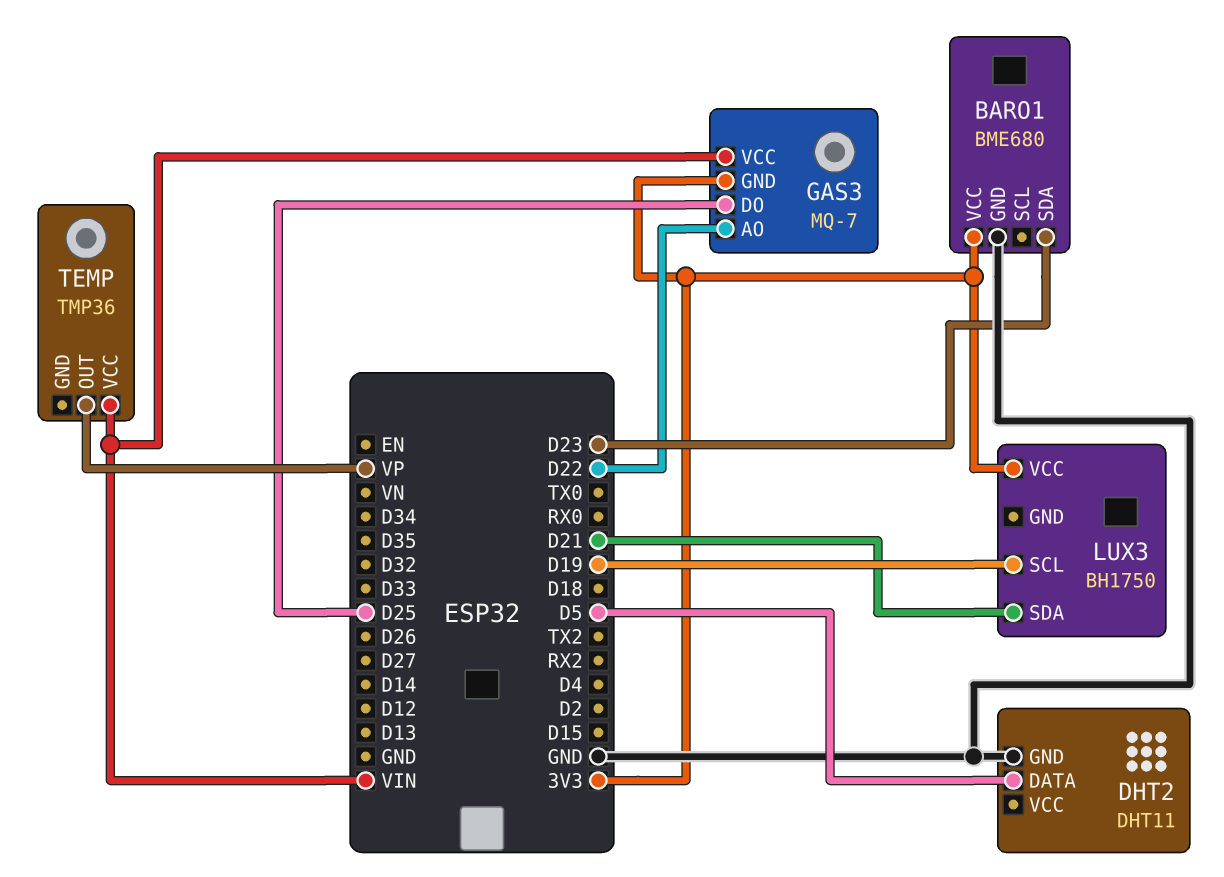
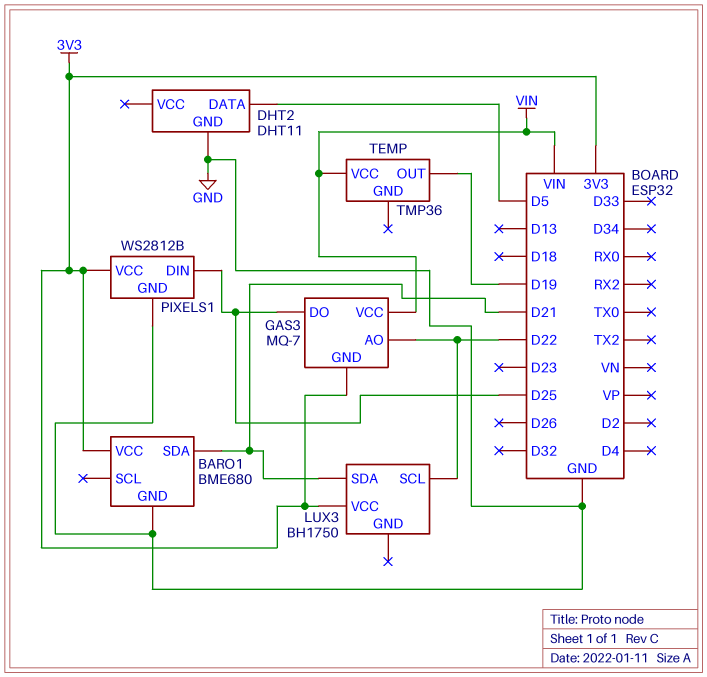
BARO1 pin SDA: D23 -> D21
LUX3 pin SCL: D19 -> D22
PIXELS1: none -> WS2812B
PIXELS1 pin DIN: none -> D25
PIXELS1 pin GND: none -> GND
PIXELS1 pin VCC: none -> 3V3
TEMP pin OUT: VP -> D19

